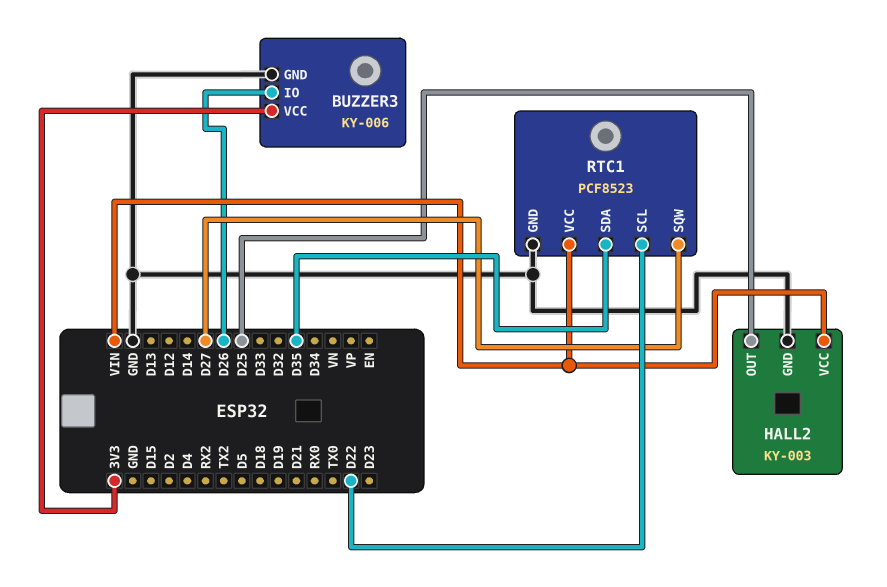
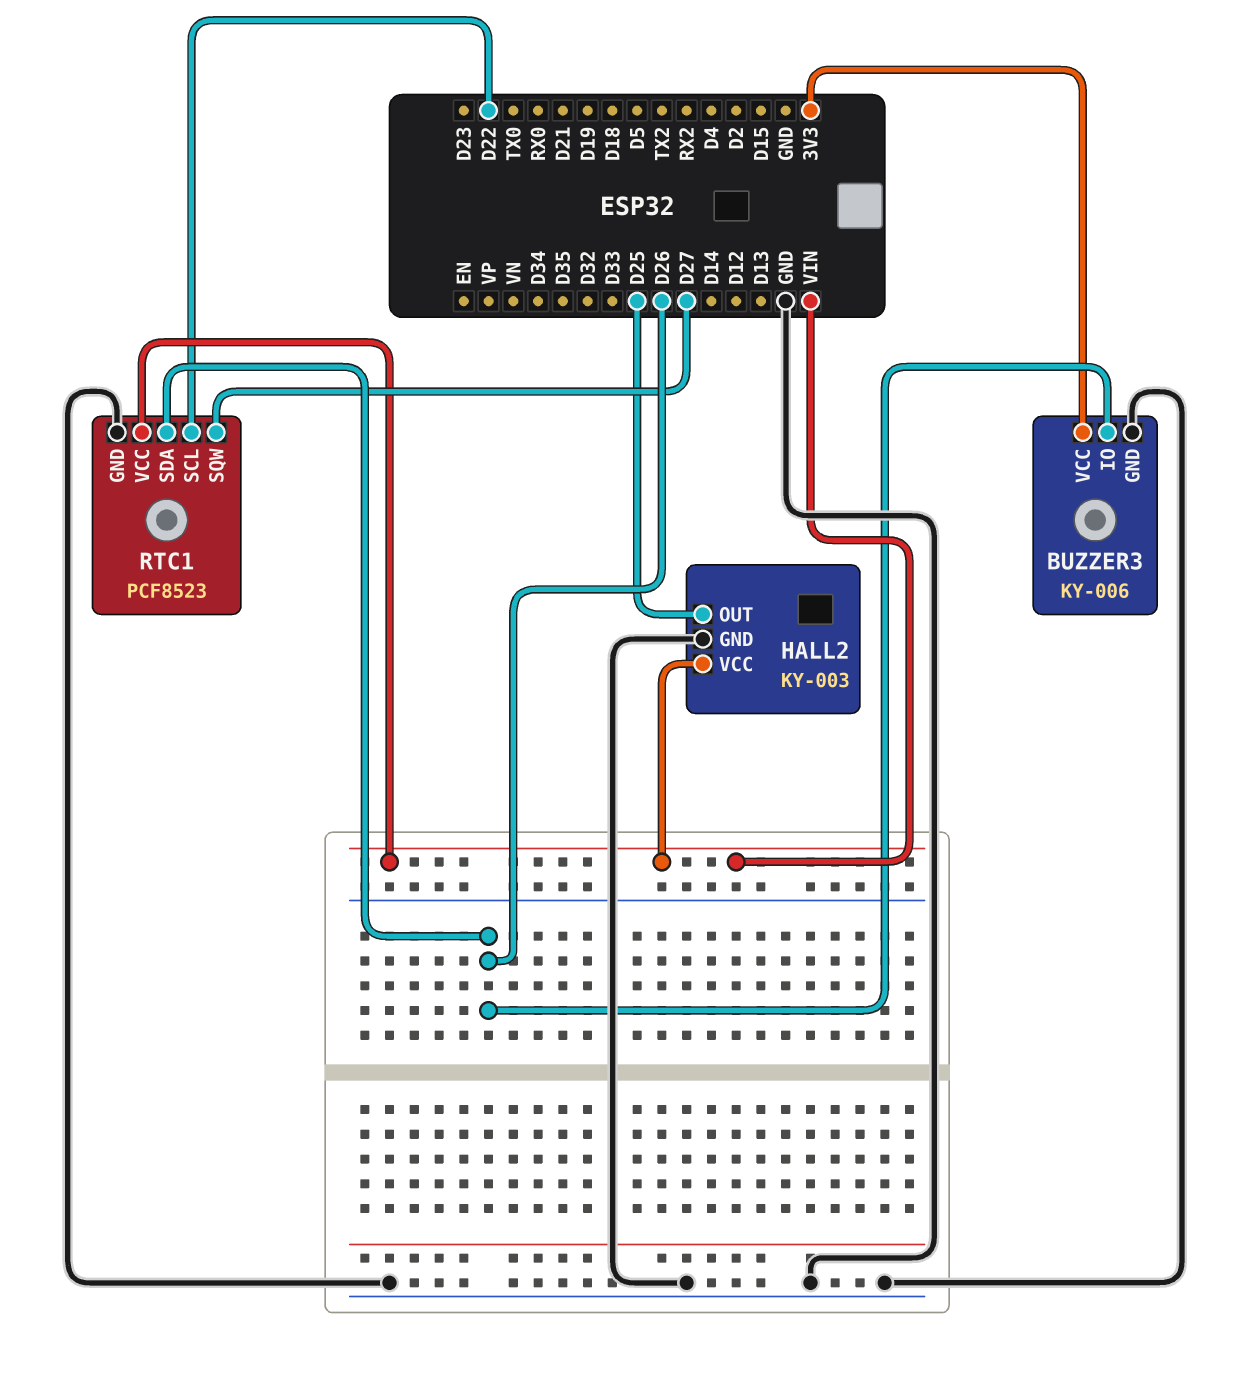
RTC1 pin SDA: D35 -> D26

